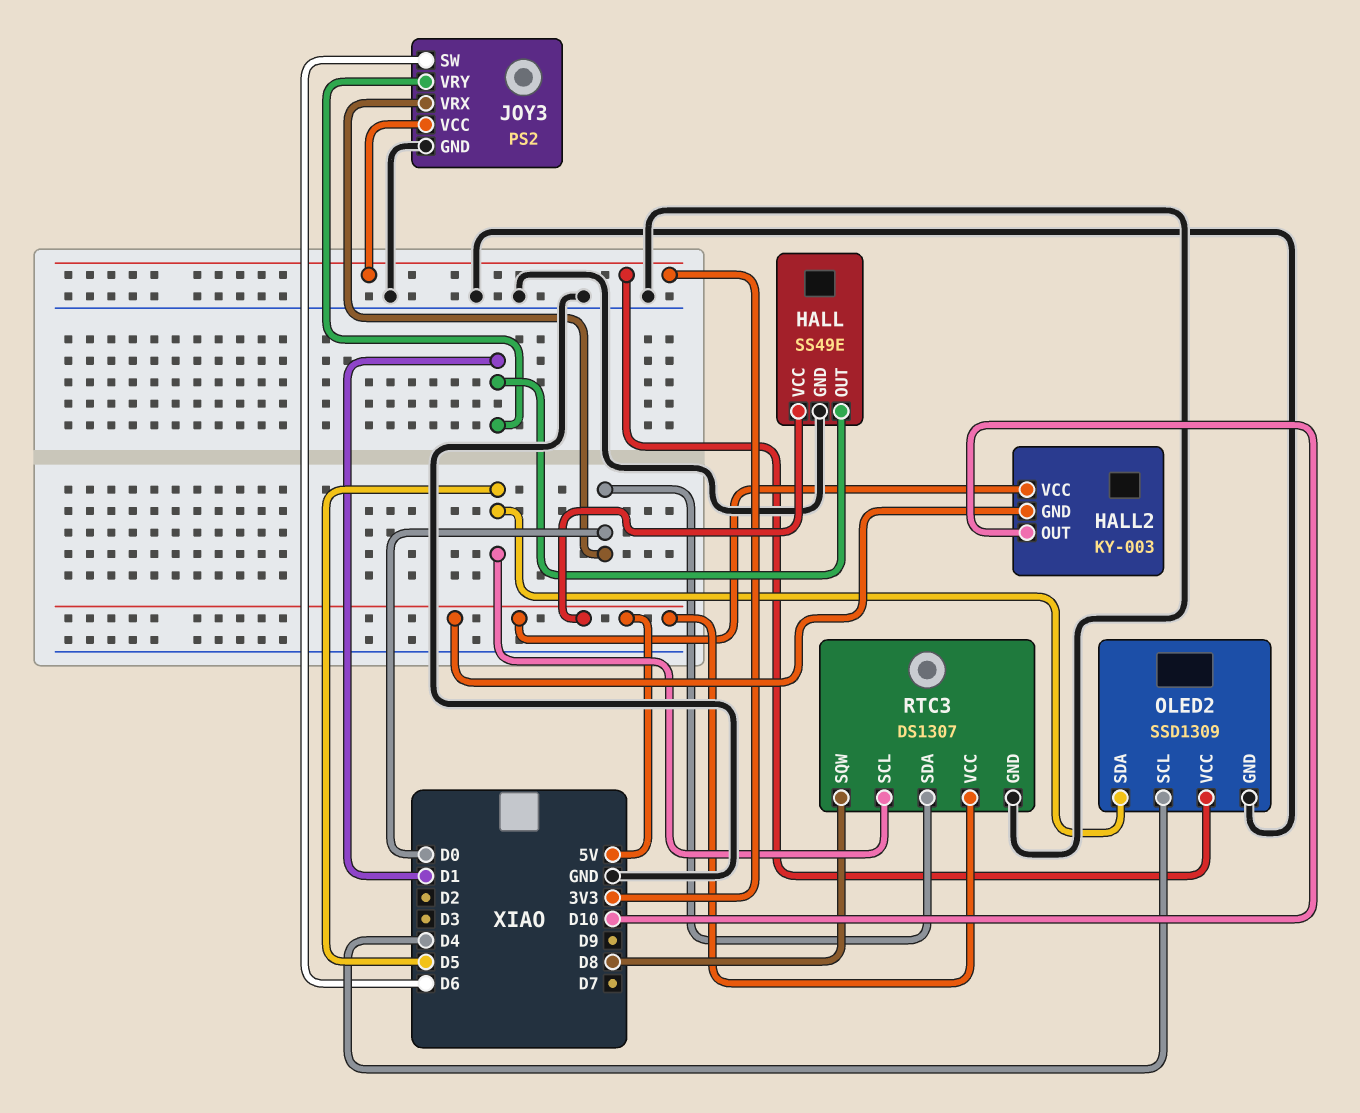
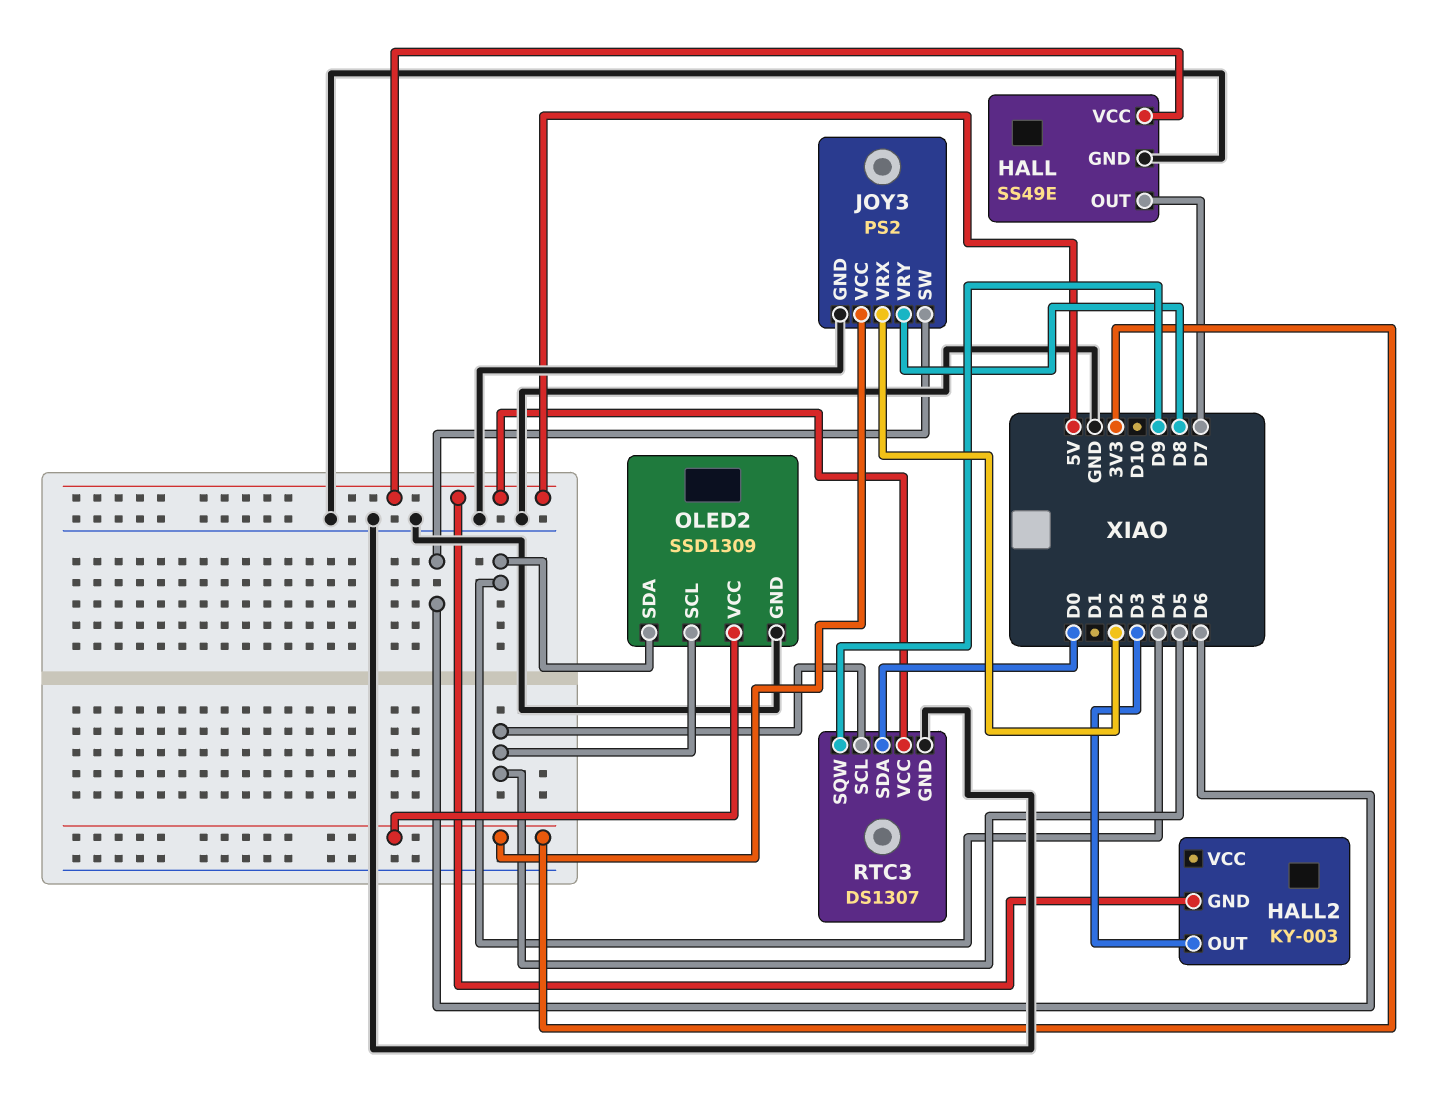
HALL pin OUT: D1 -> D7
HALL2 pin OUT: D10 -> D3
HALL2 pin VCC: 5V -> none
JOY3 pin VRX: D0 -> D2
JOY3 pin VRY: D1 -> D8
OLED2 pin SCL: D4 -> D5
OLED2 pin SDA: D5 -> D4
RTC3 pin SQW: D8 -> D9

